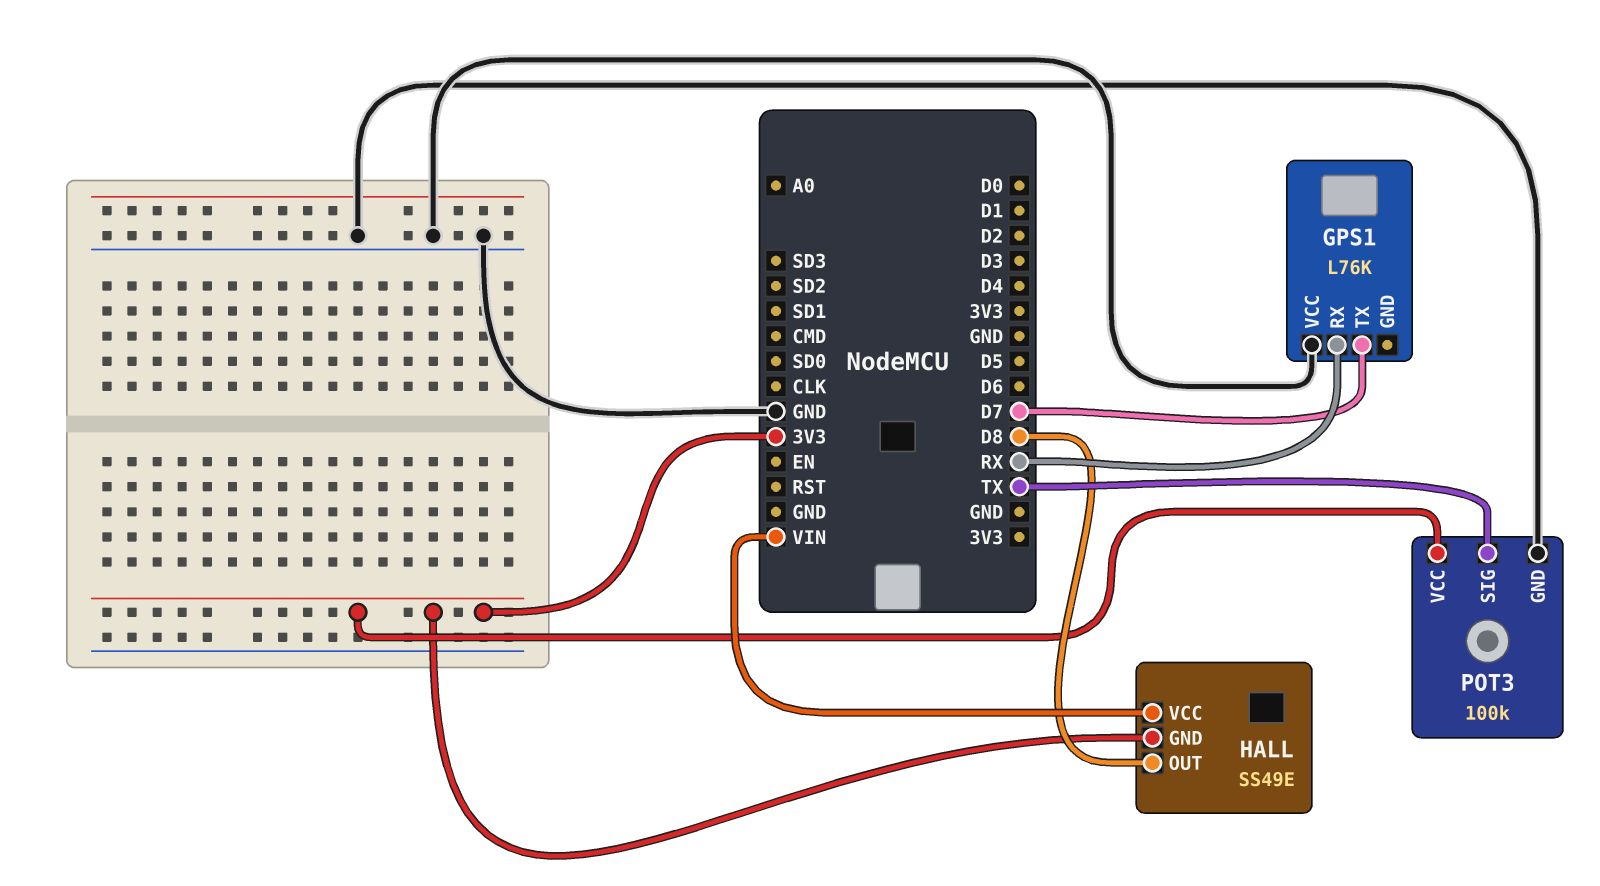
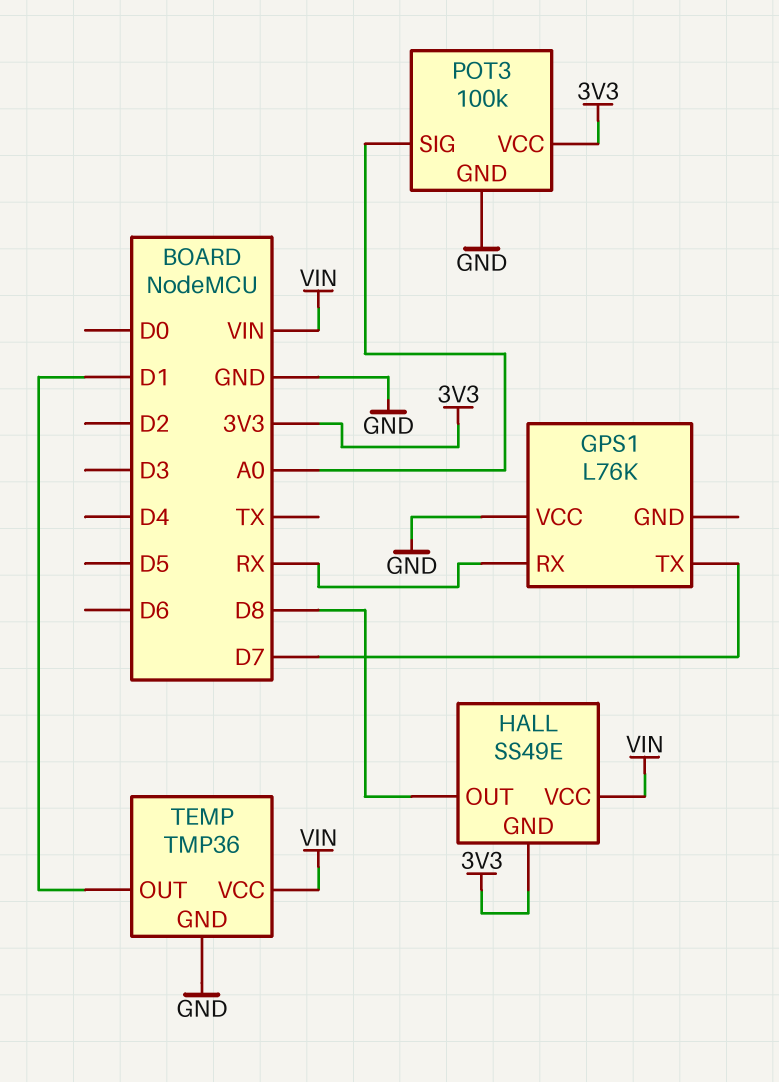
POT3 pin SIG: TX -> A0
TEMP: none -> TMP36
TEMP pin GND: none -> GND
TEMP pin OUT: none -> D1
TEMP pin VCC: none -> VIN

